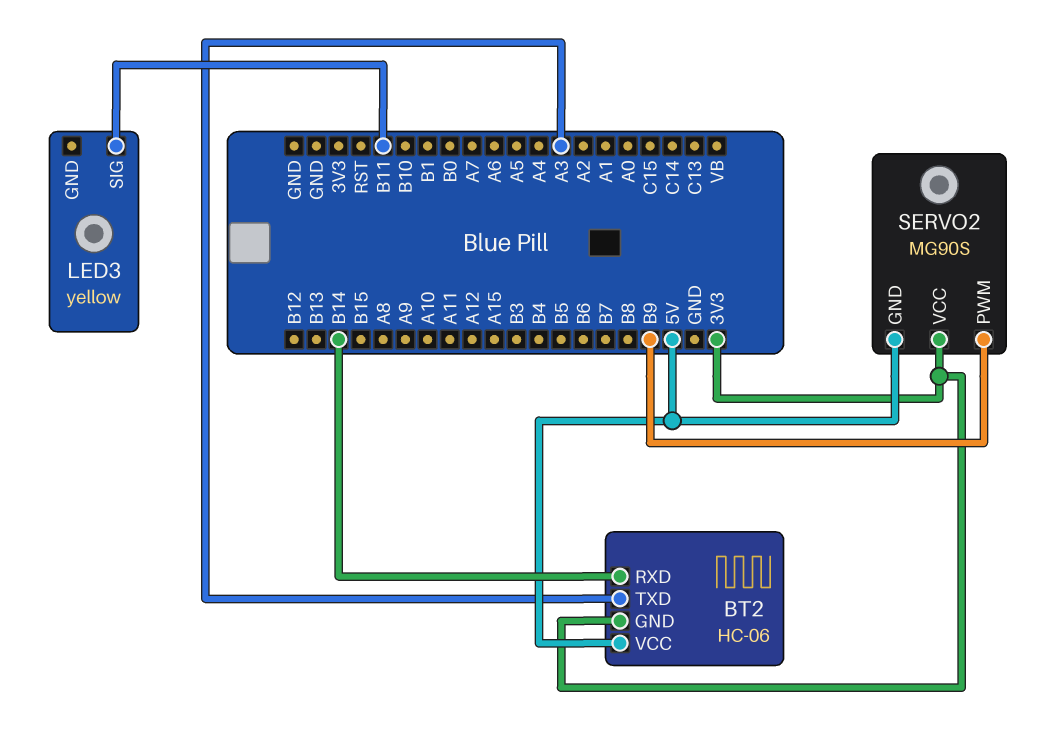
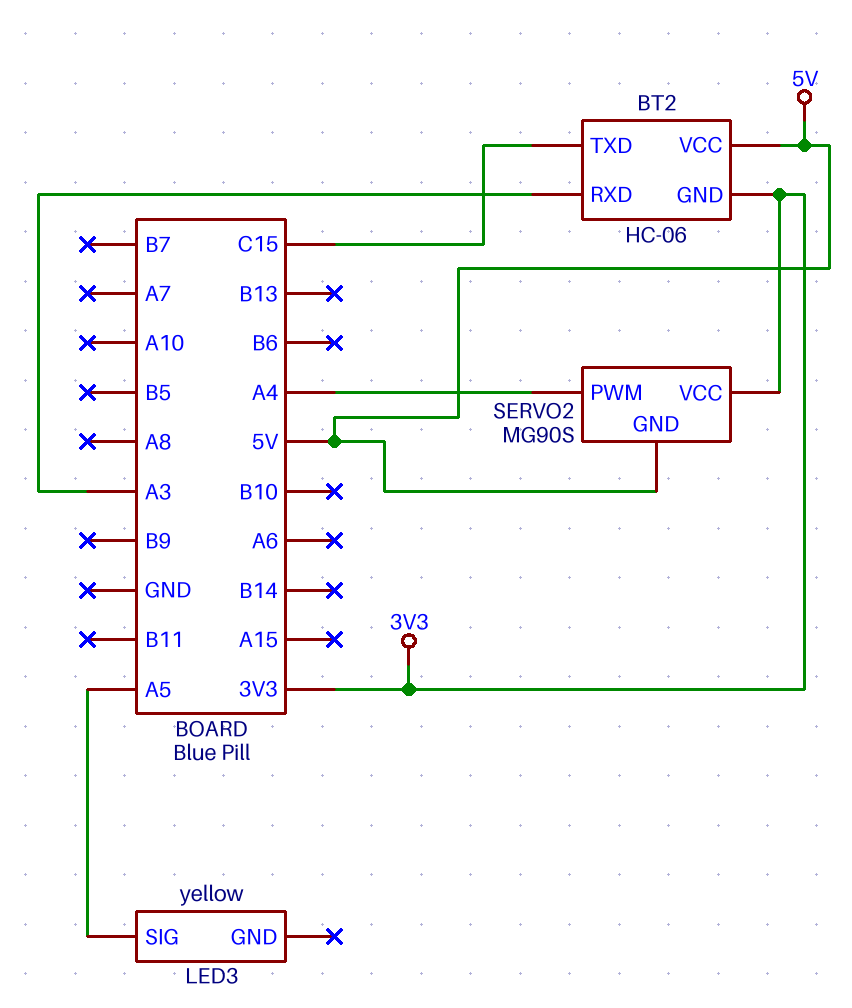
BT2 pin RXD: B14 -> A3
BT2 pin TXD: A3 -> C15
LED3 pin SIG: B11 -> A5
SERVO2 pin PWM: B9 -> A4

